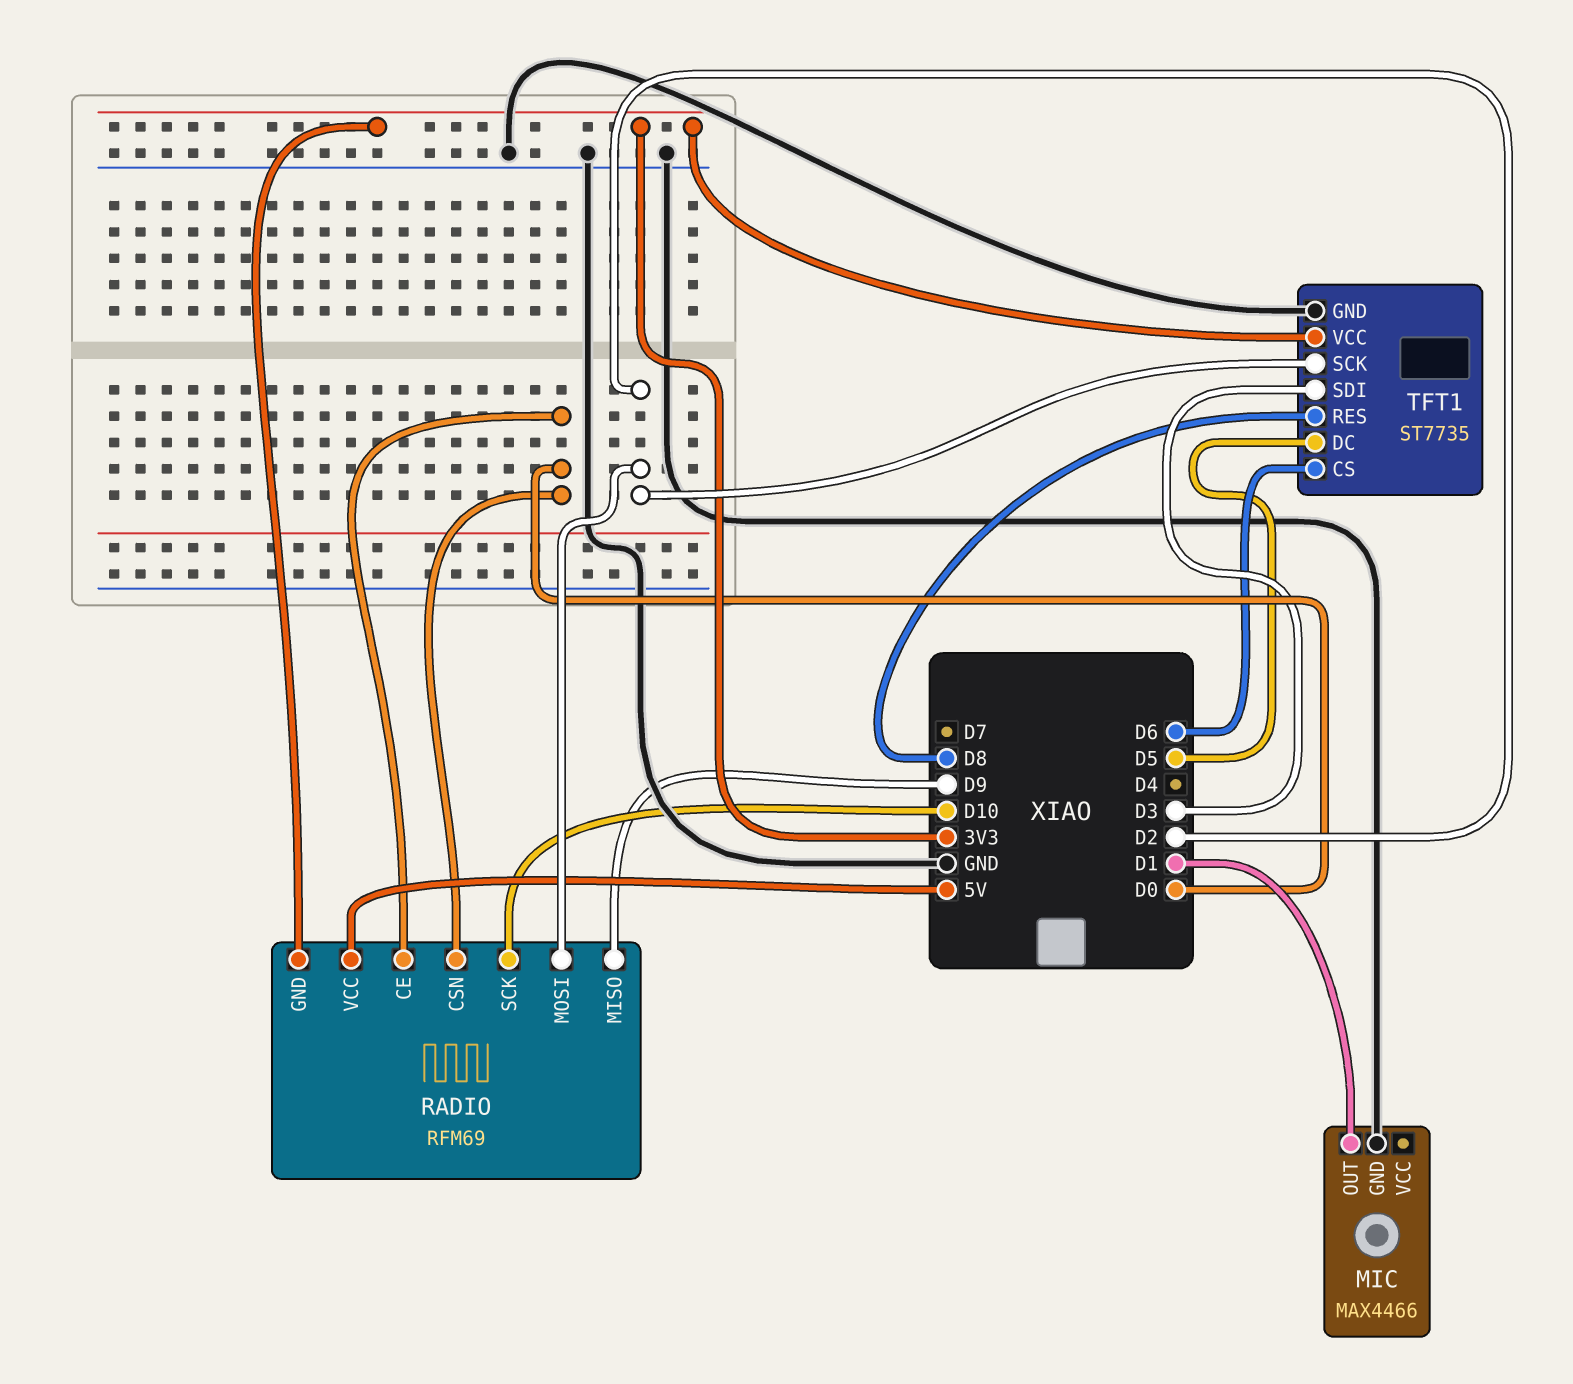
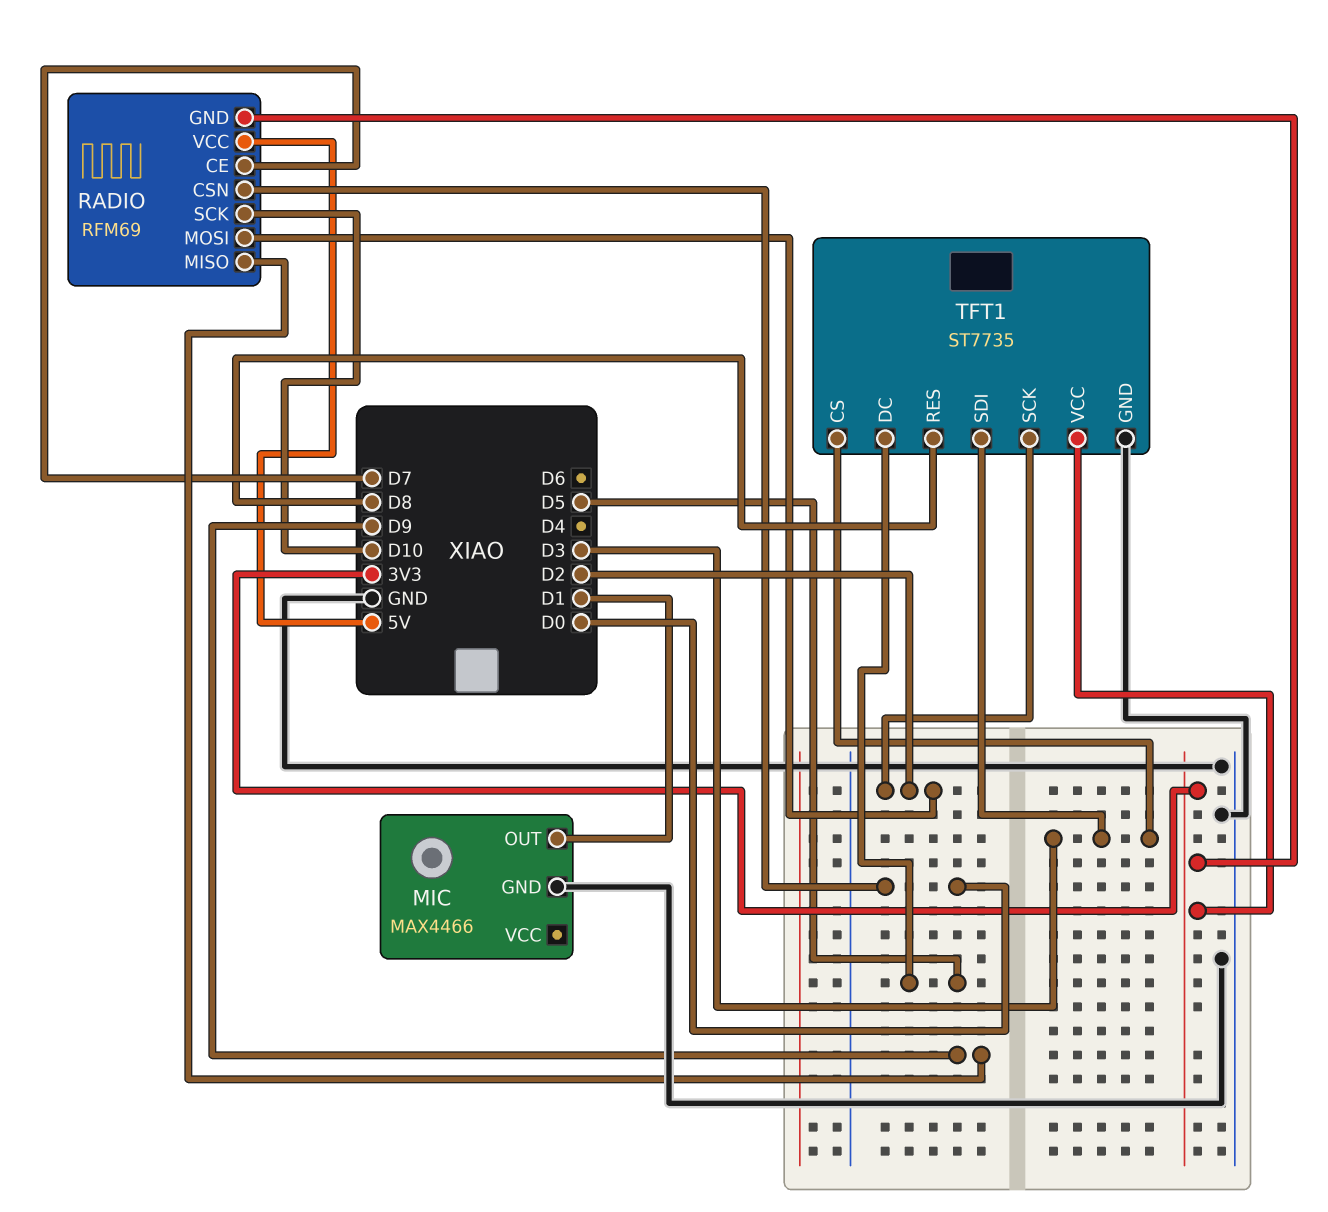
RADIO pin CE: D0 -> D7
TFT1 pin CS: D6 -> D3

